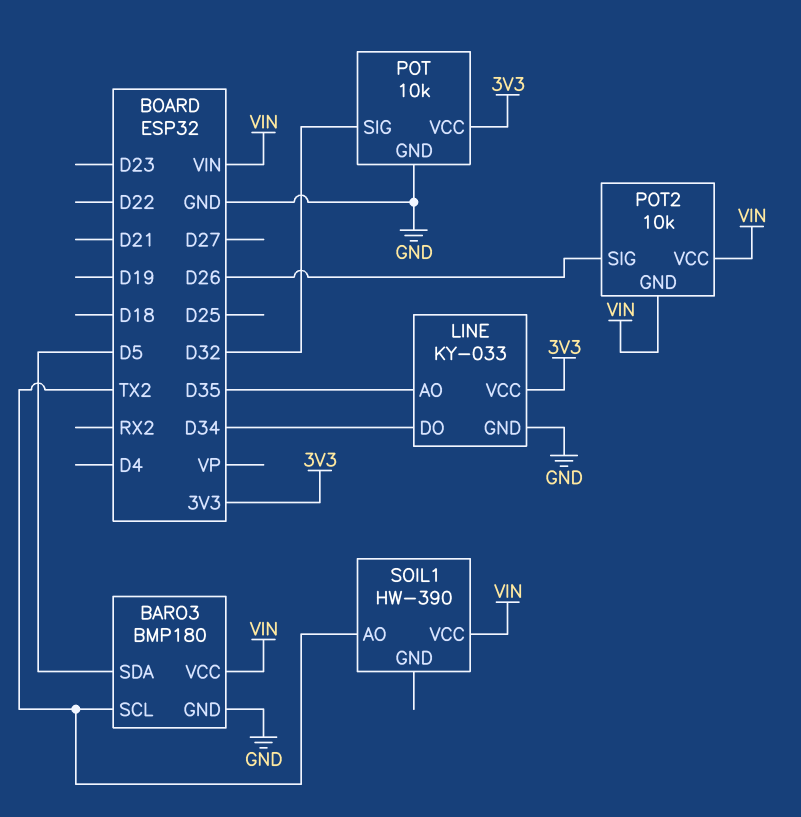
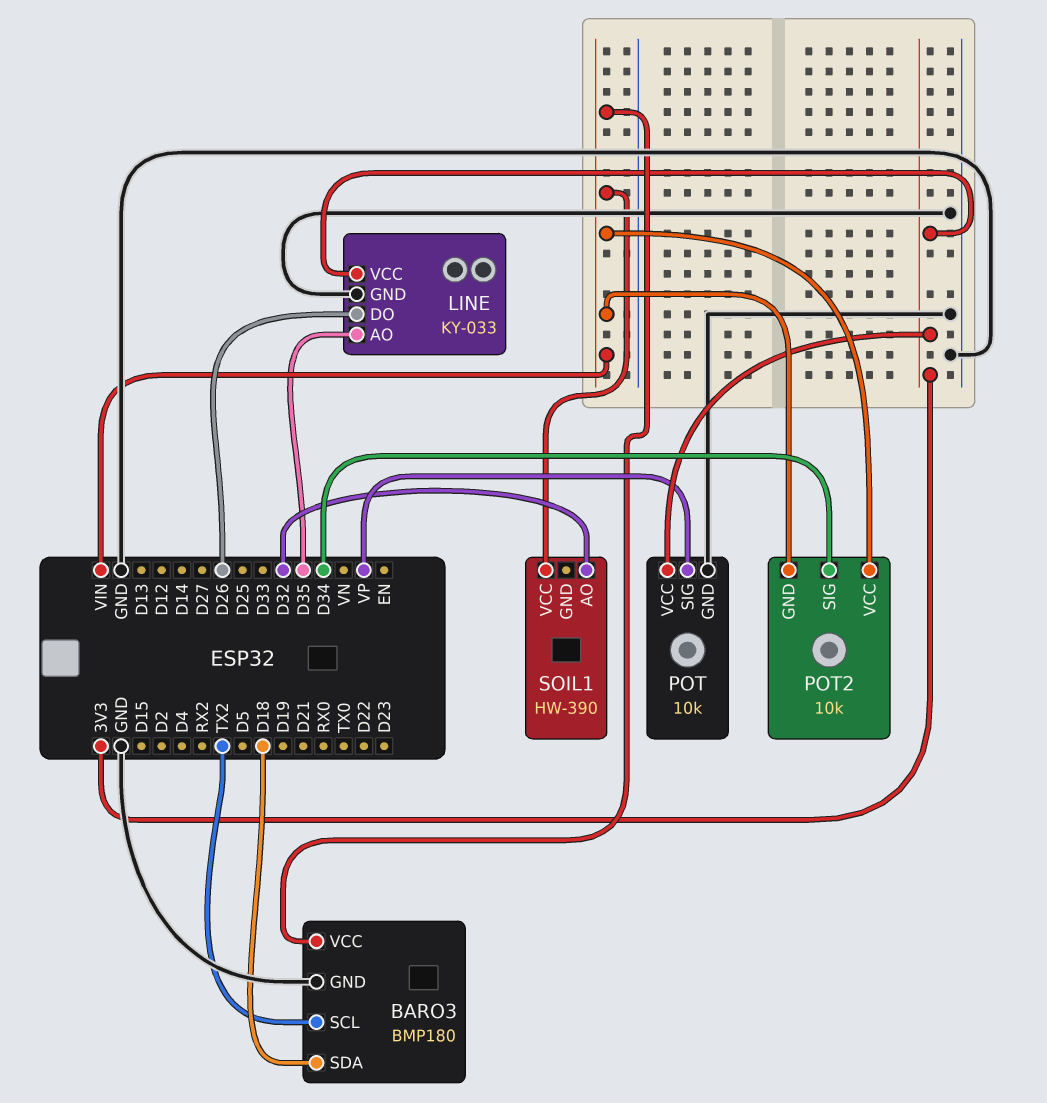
BARO3 pin SDA: D5 -> D18
LINE pin DO: D34 -> D26
POT pin SIG: D32 -> VP
POT2 pin SIG: D26 -> D34
SOIL1 pin AO: TX2 -> D32

